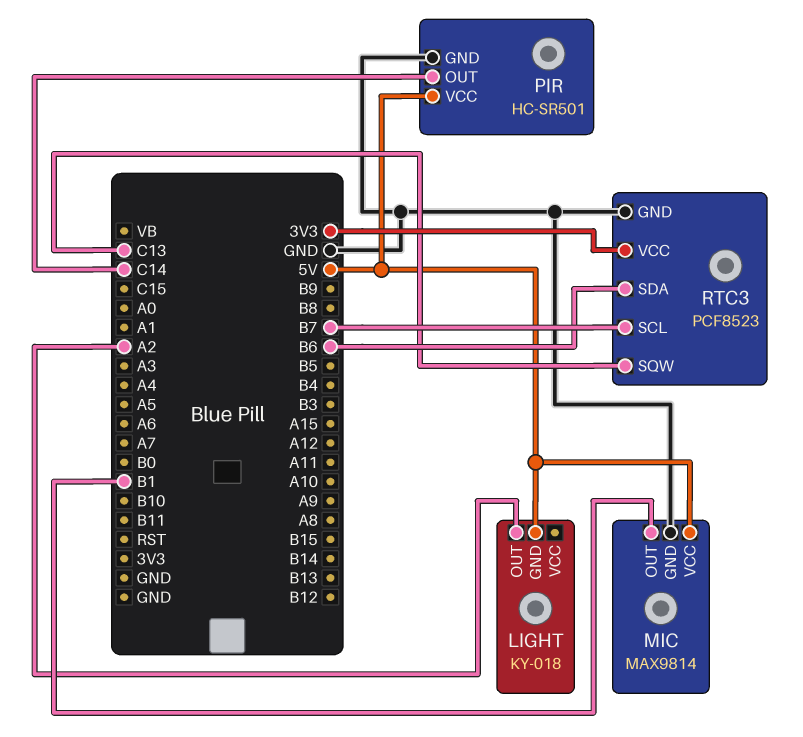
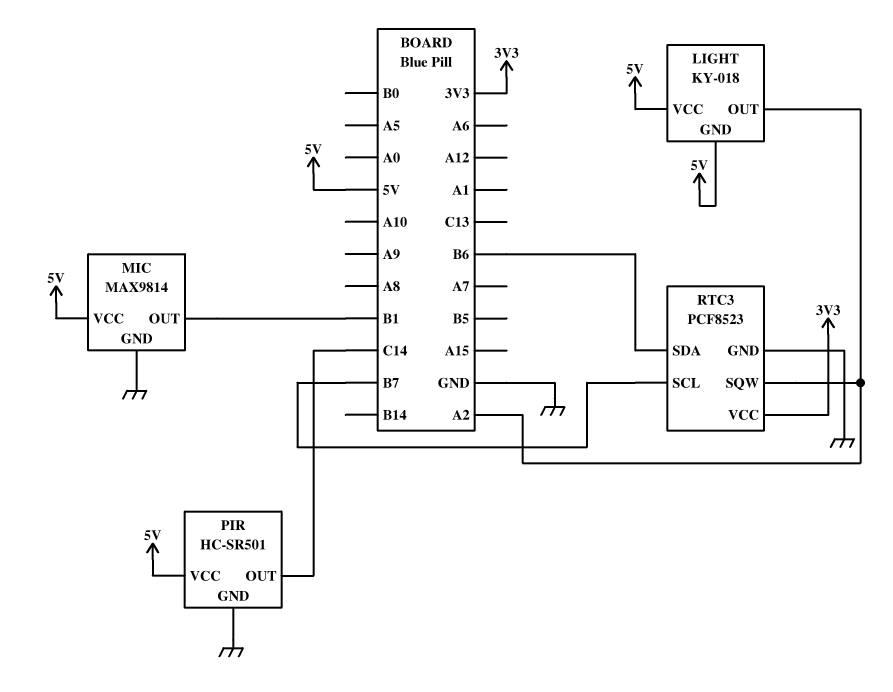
LIGHT pin VCC: none -> 5V
RTC3 pin SQW: C13 -> A2

